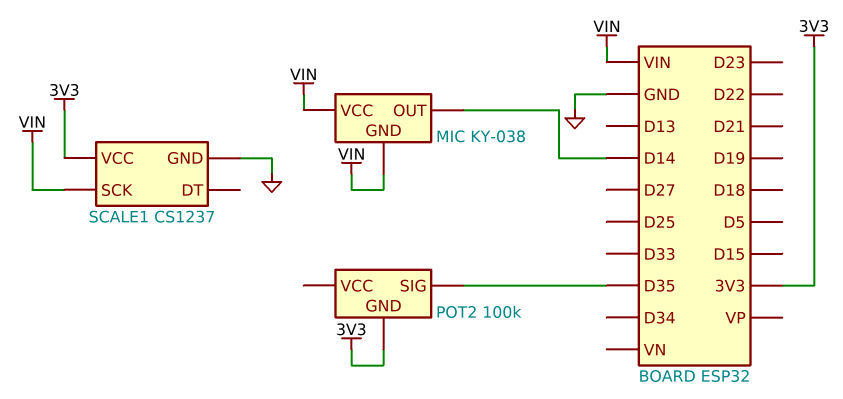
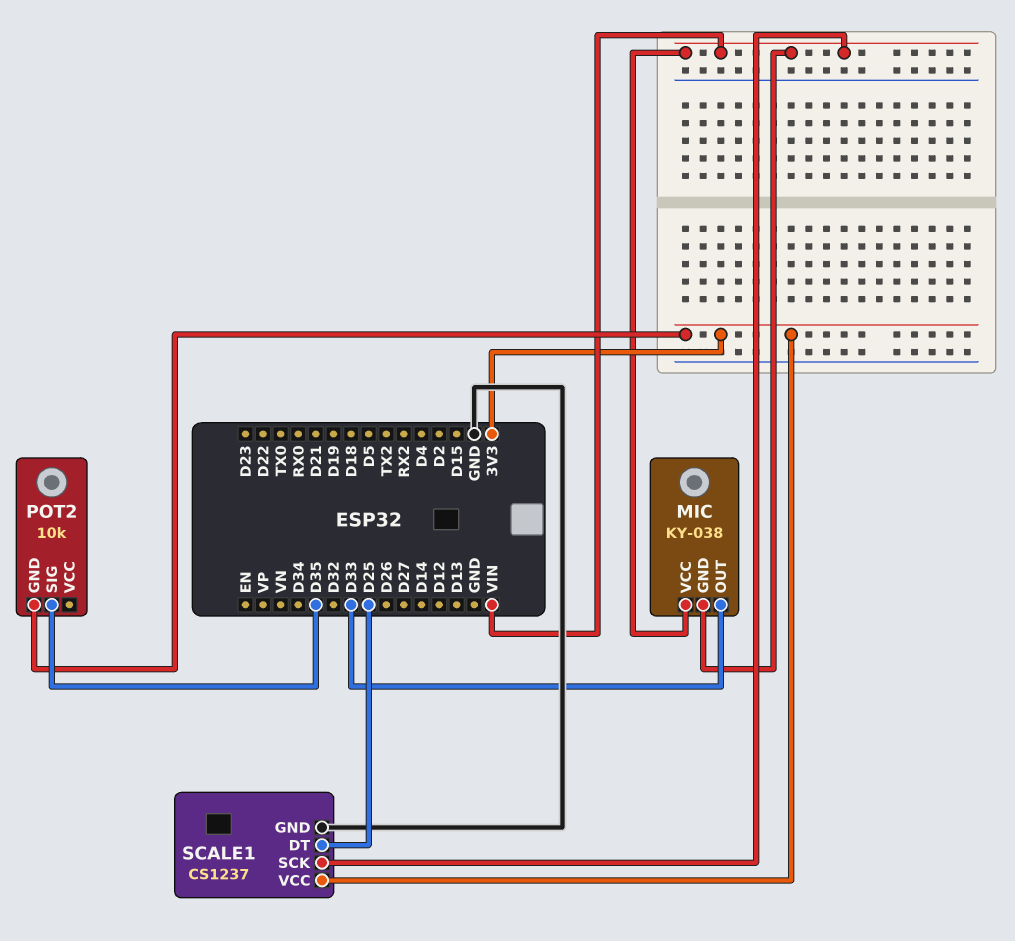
MIC pin OUT: D14 -> D33
POT2: 100k -> 10k
SCALE1 pin DT: none -> D25

